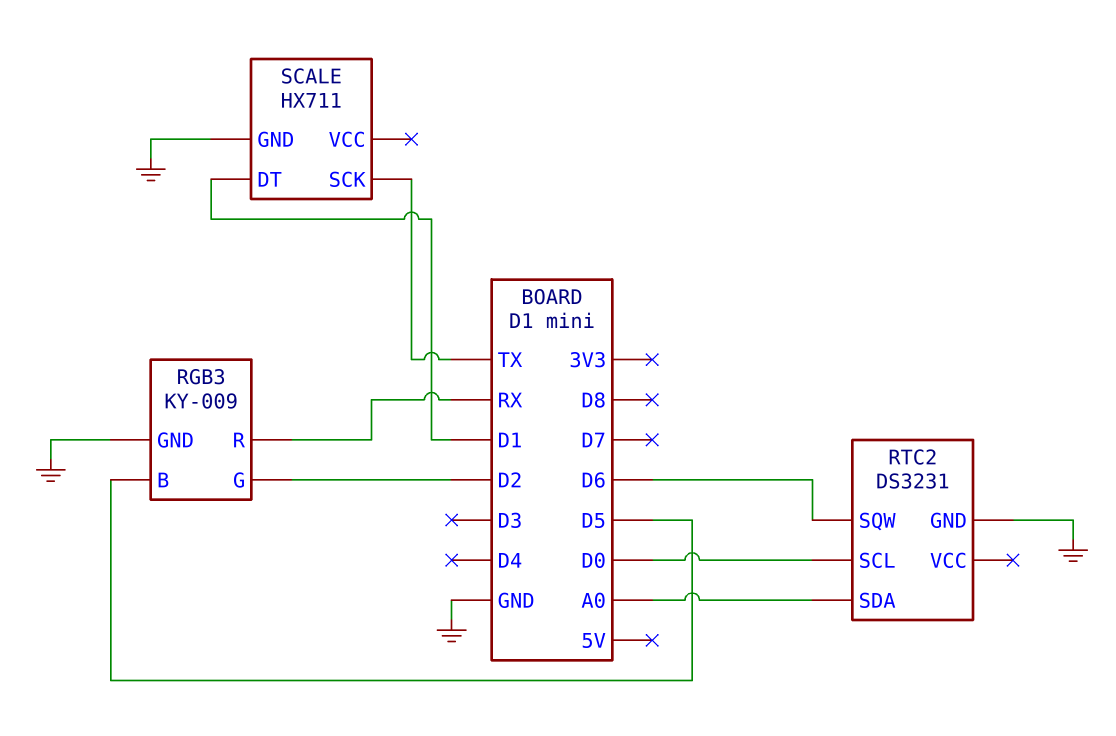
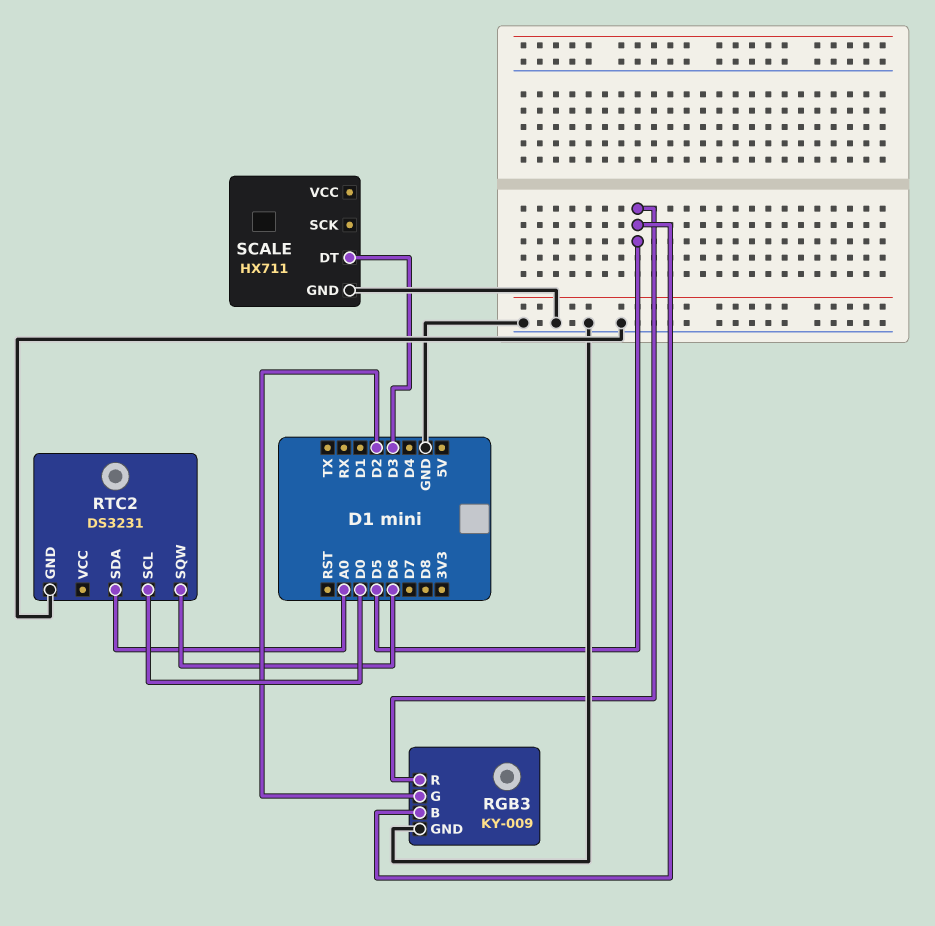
RGB3 pin R: RX -> D5
SCALE pin DT: D1 -> D3
SCALE pin SCK: TX -> none

